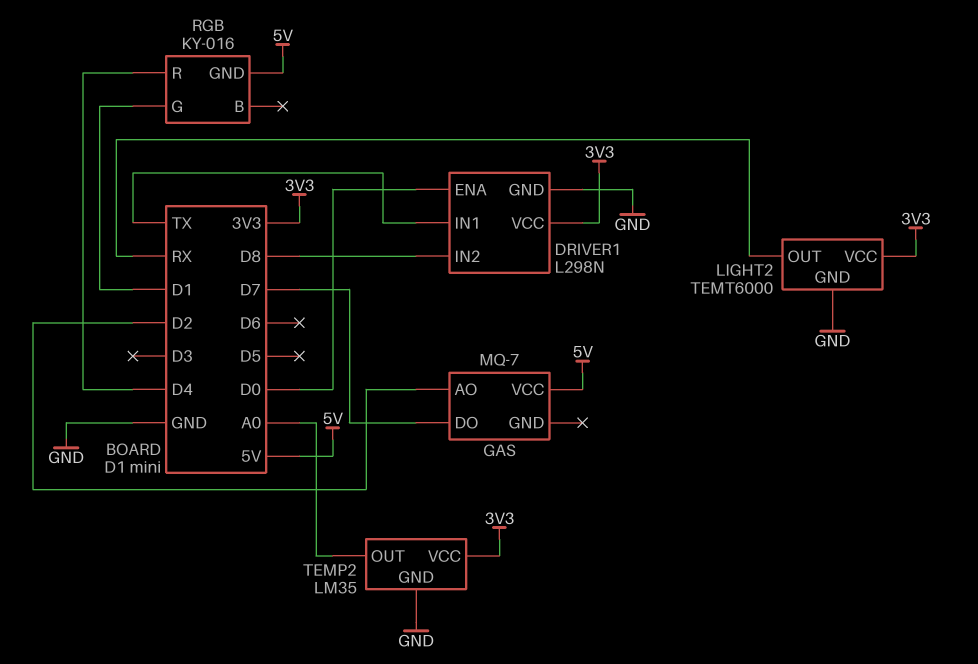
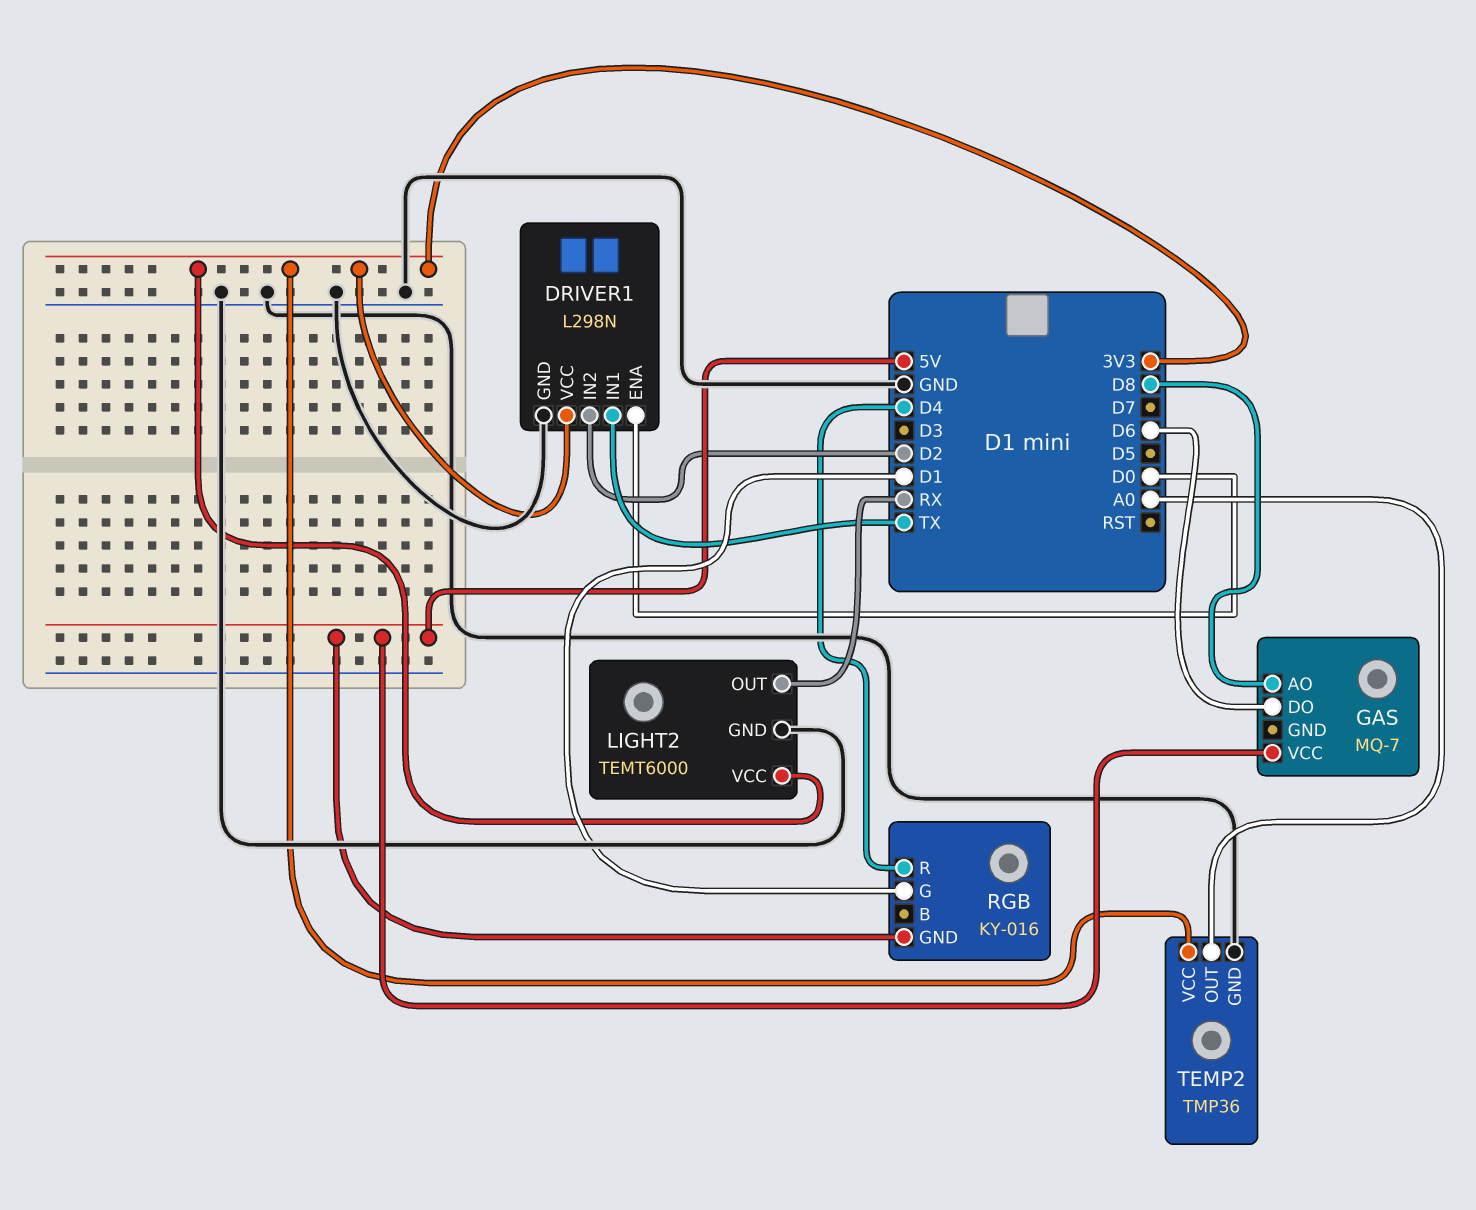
DRIVER1 pin IN2: D8 -> D2
GAS pin AO: D2 -> D8
GAS pin DO: D7 -> D6
TEMP2: LM35 -> TMP36

